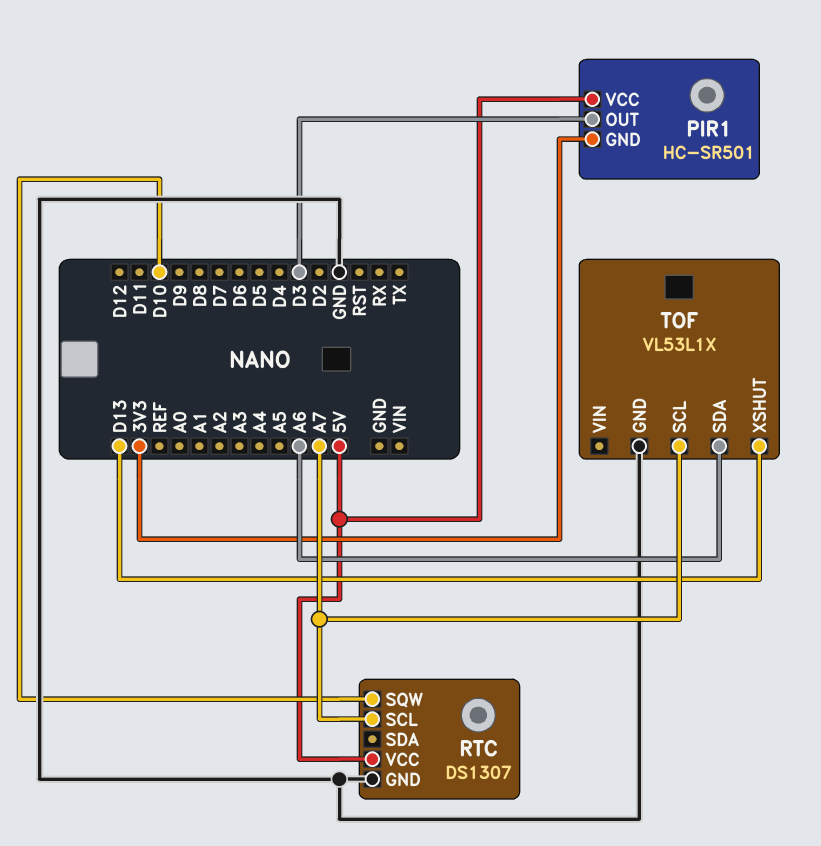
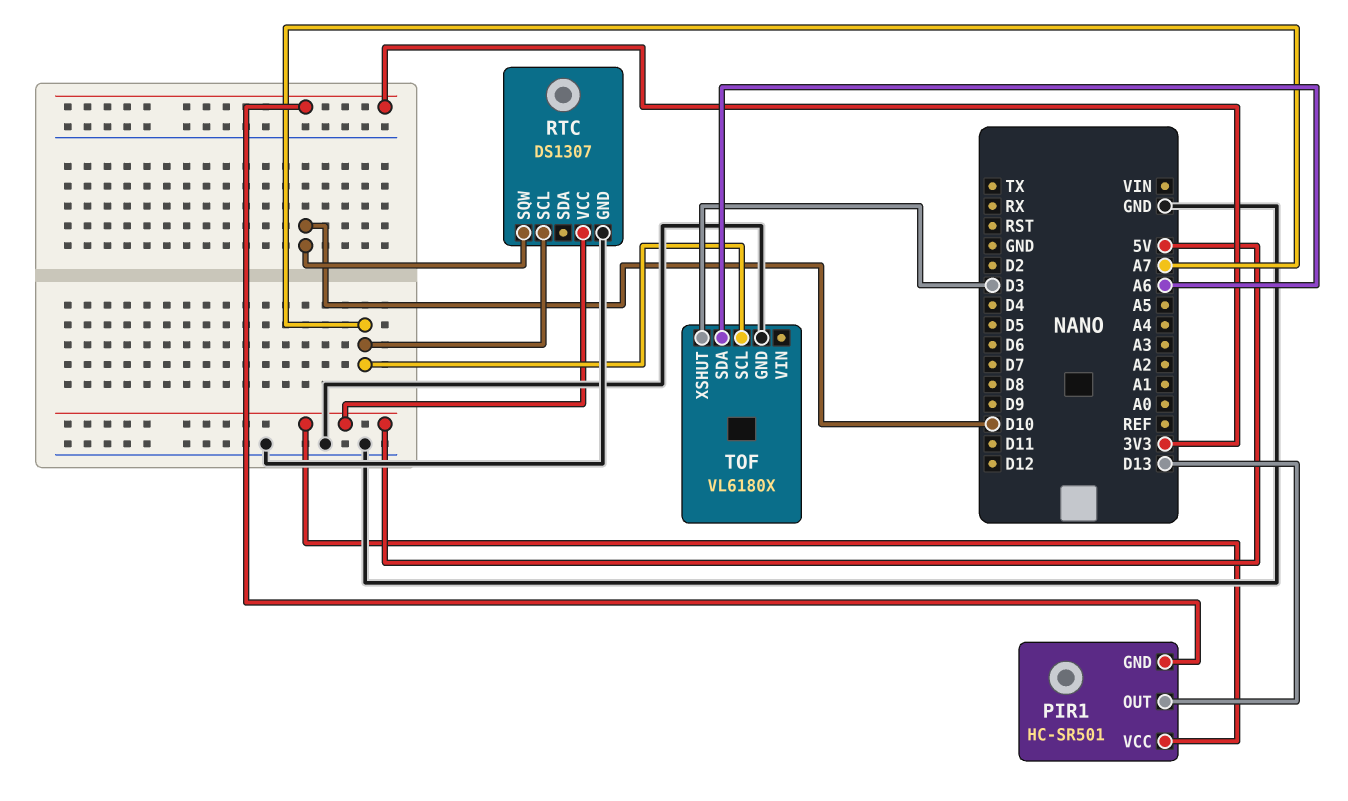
PIR1 pin OUT: D3 -> D13
TOF: VL53L1X -> VL6180X
TOF pin XSHUT: D13 -> D3

